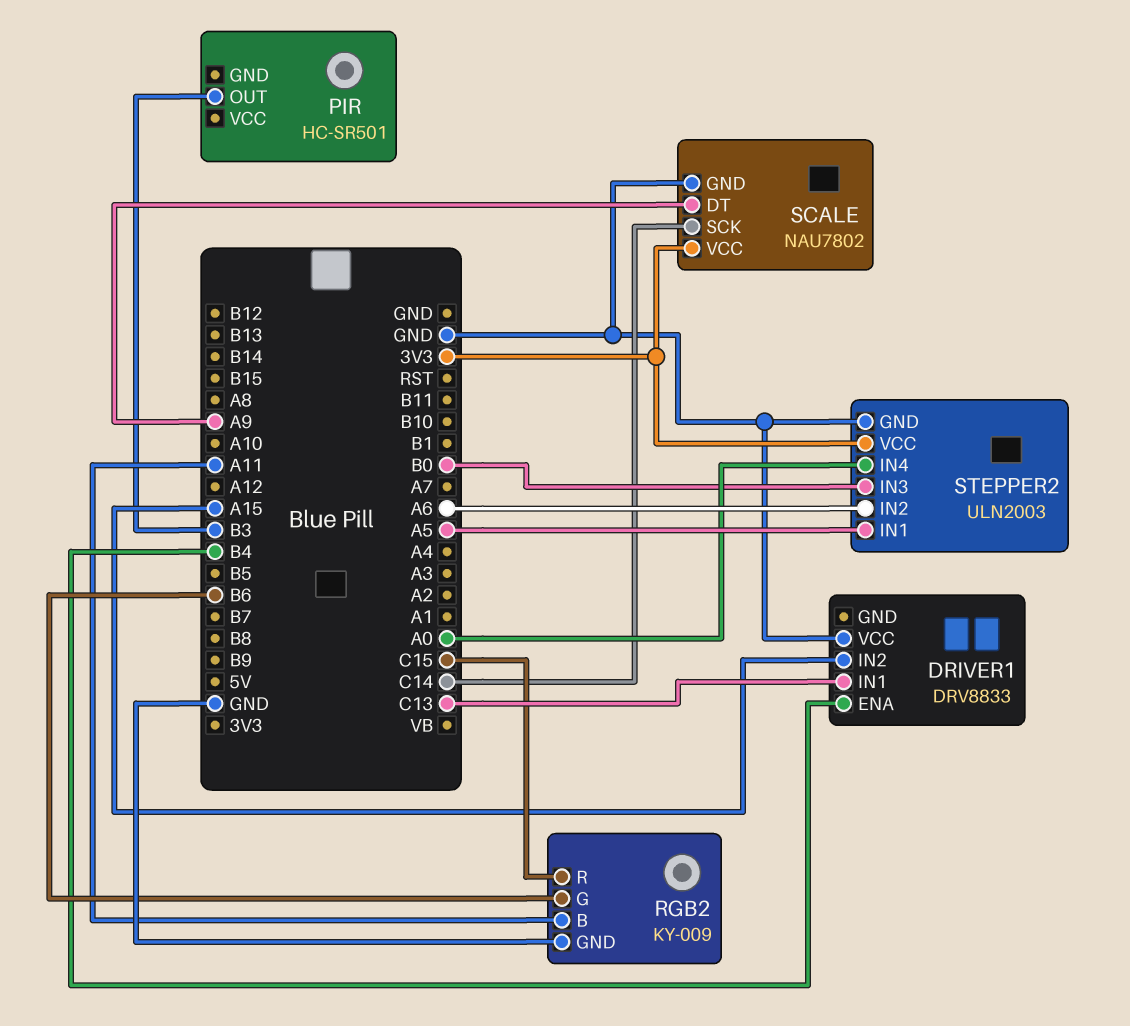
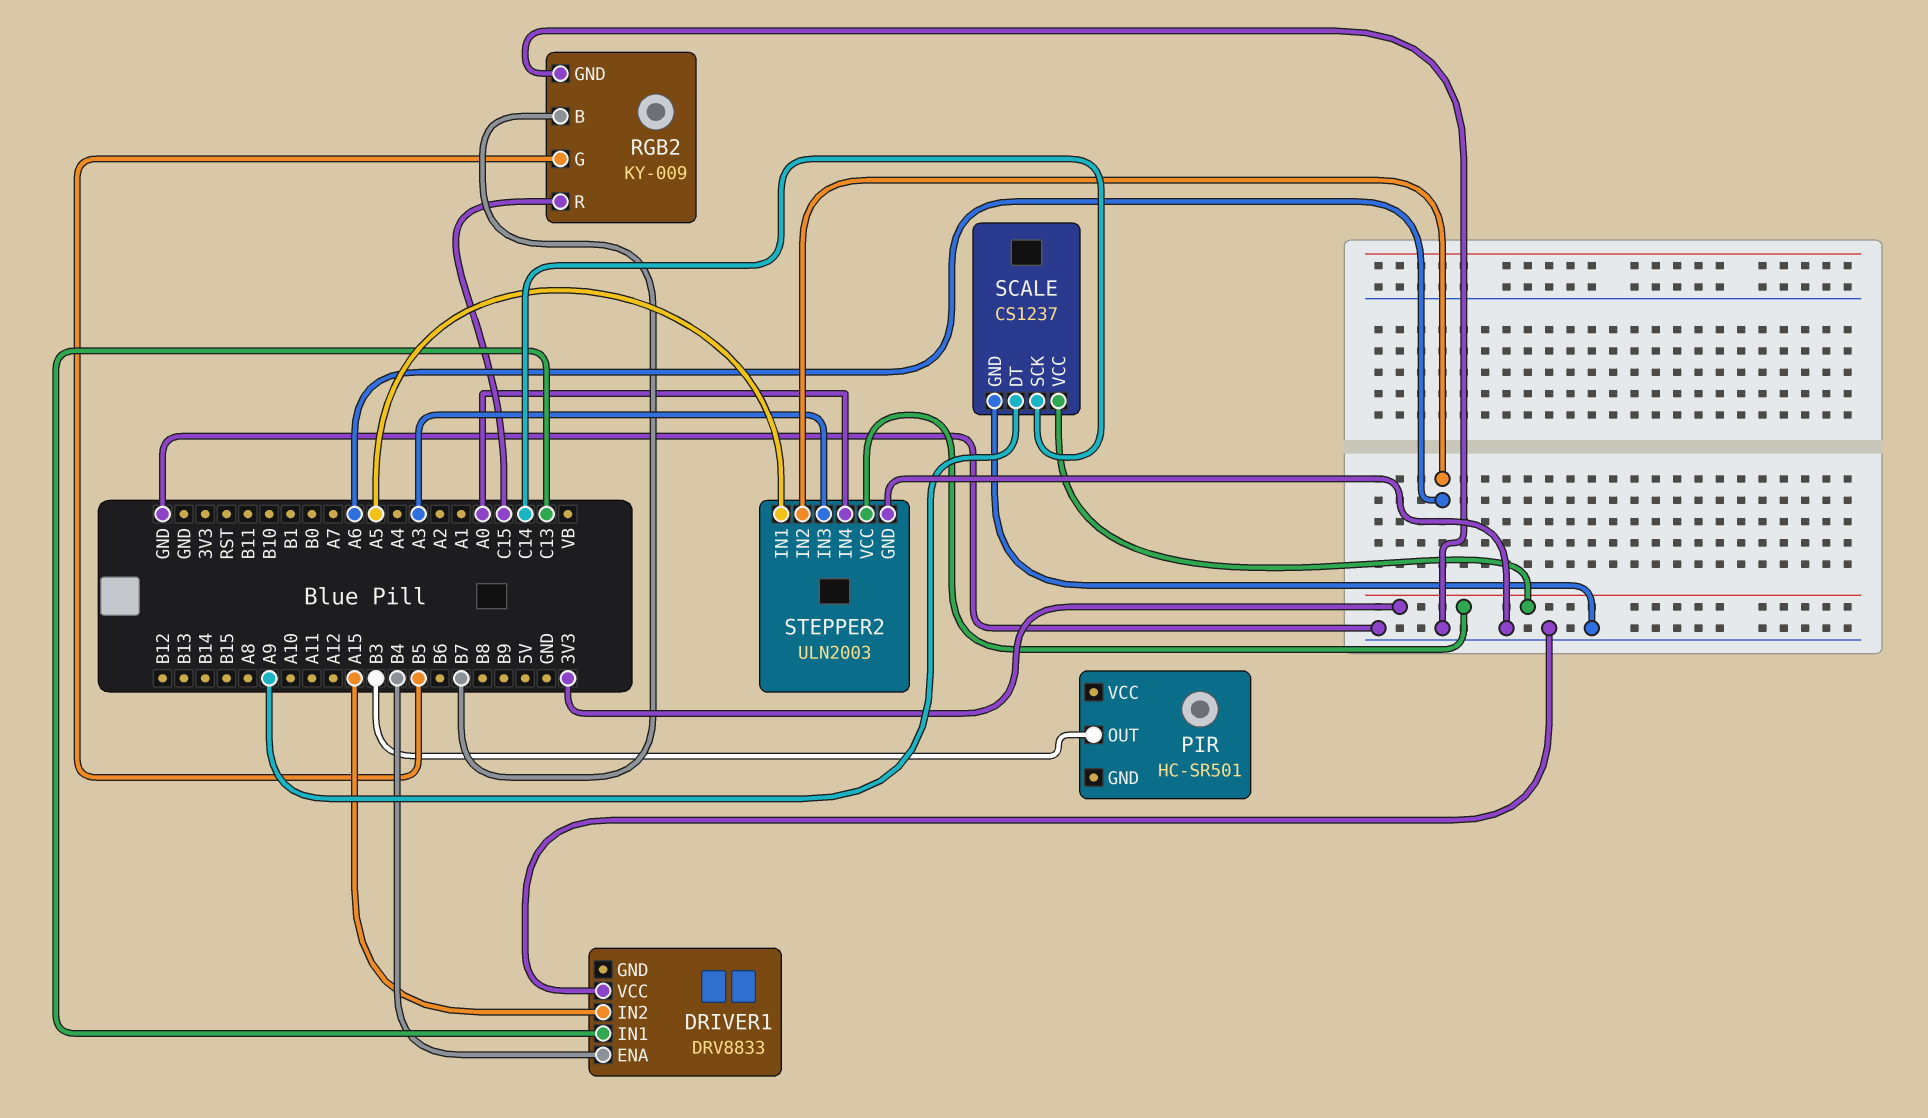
RGB2 pin B: A11 -> B7
RGB2 pin G: B6 -> B5
SCALE: NAU7802 -> CS1237
STEPPER2 pin IN3: B0 -> A3

